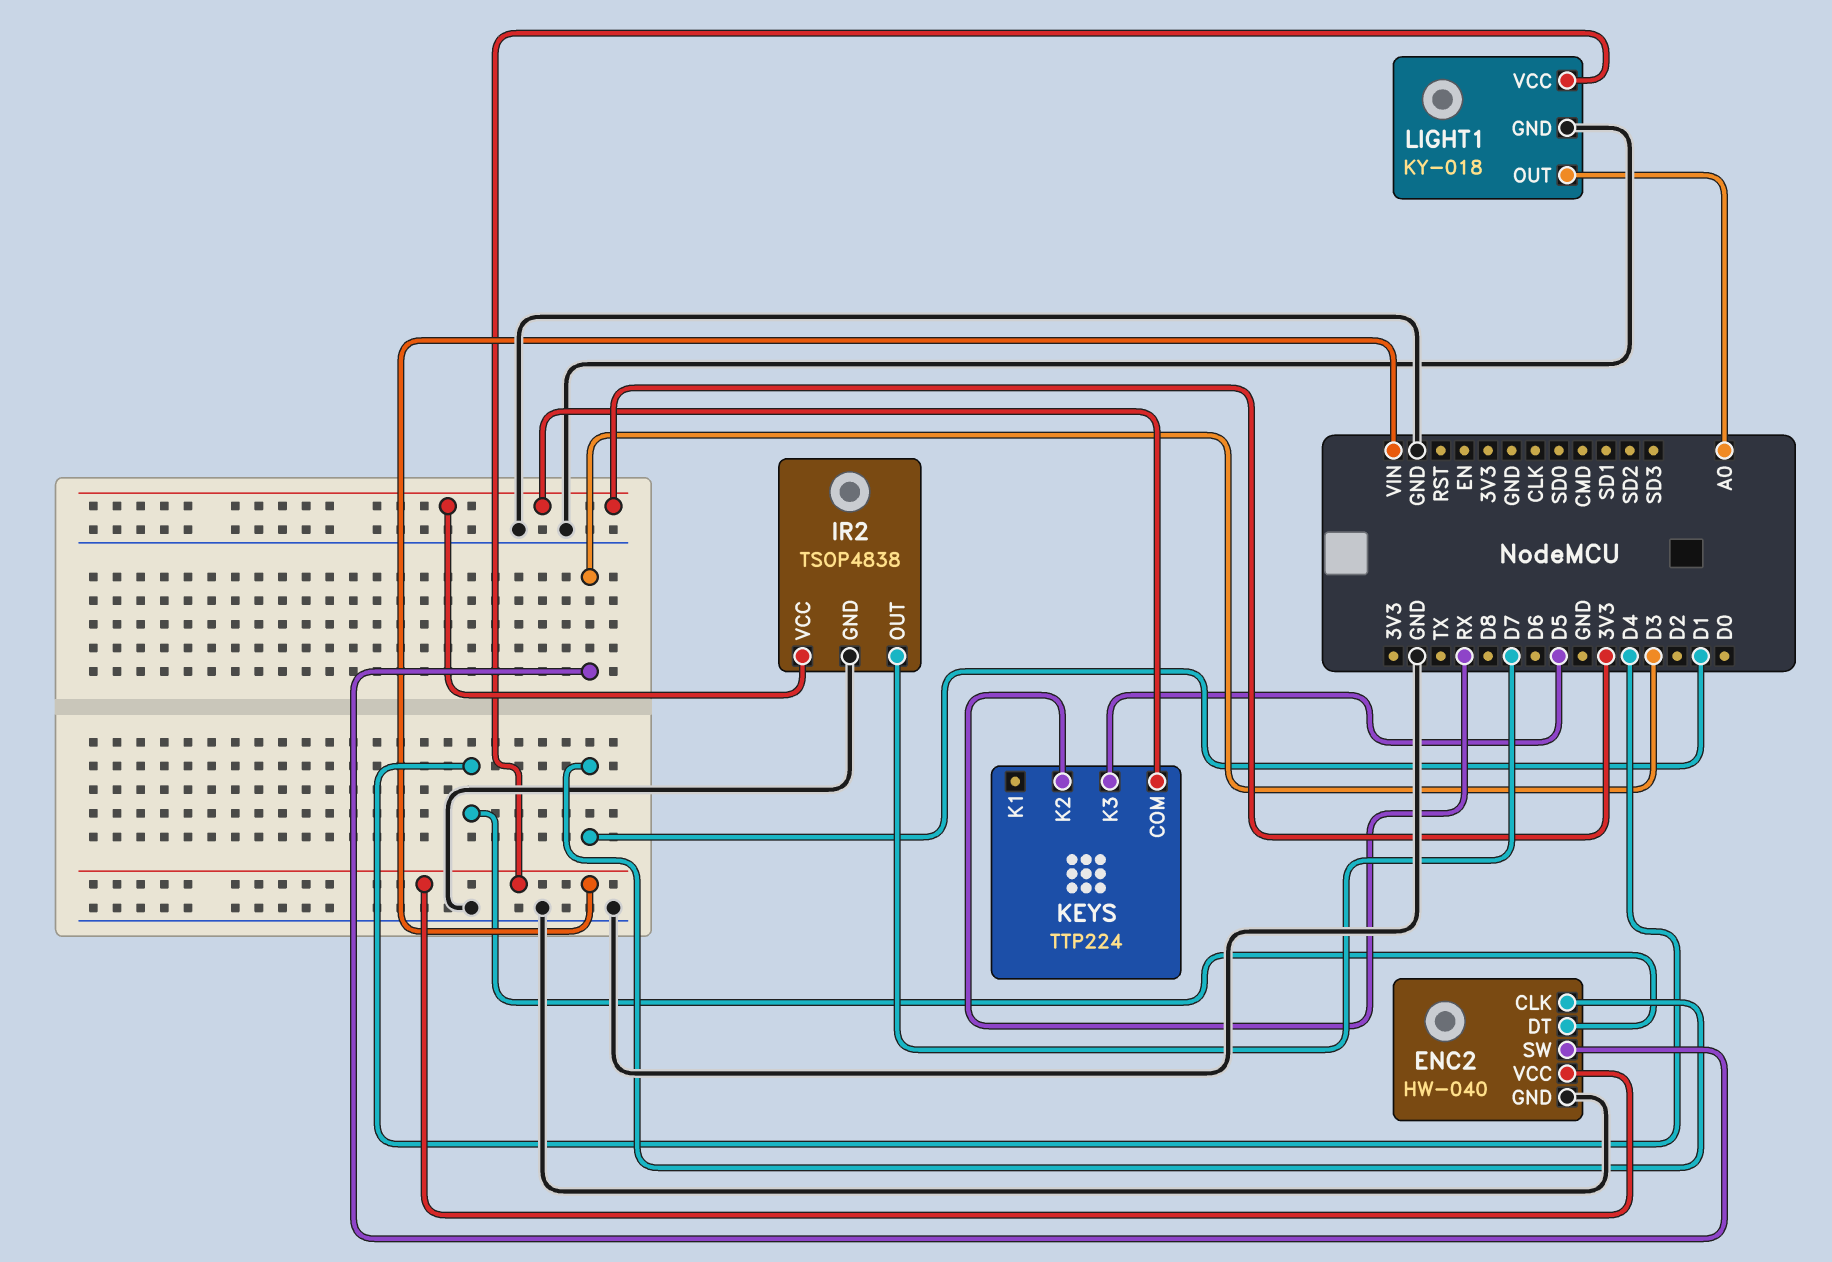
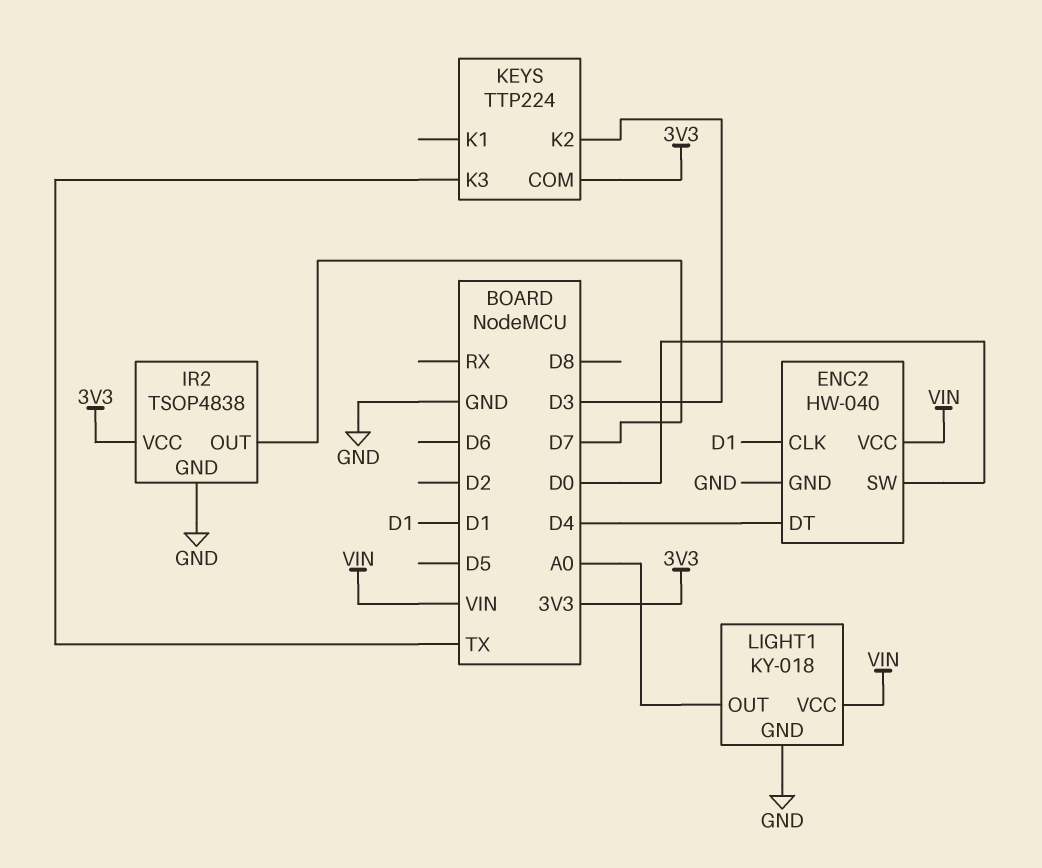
ENC2 pin SW: D3 -> D0
KEYS pin K2: RX -> D3
KEYS pin K3: D5 -> TX

